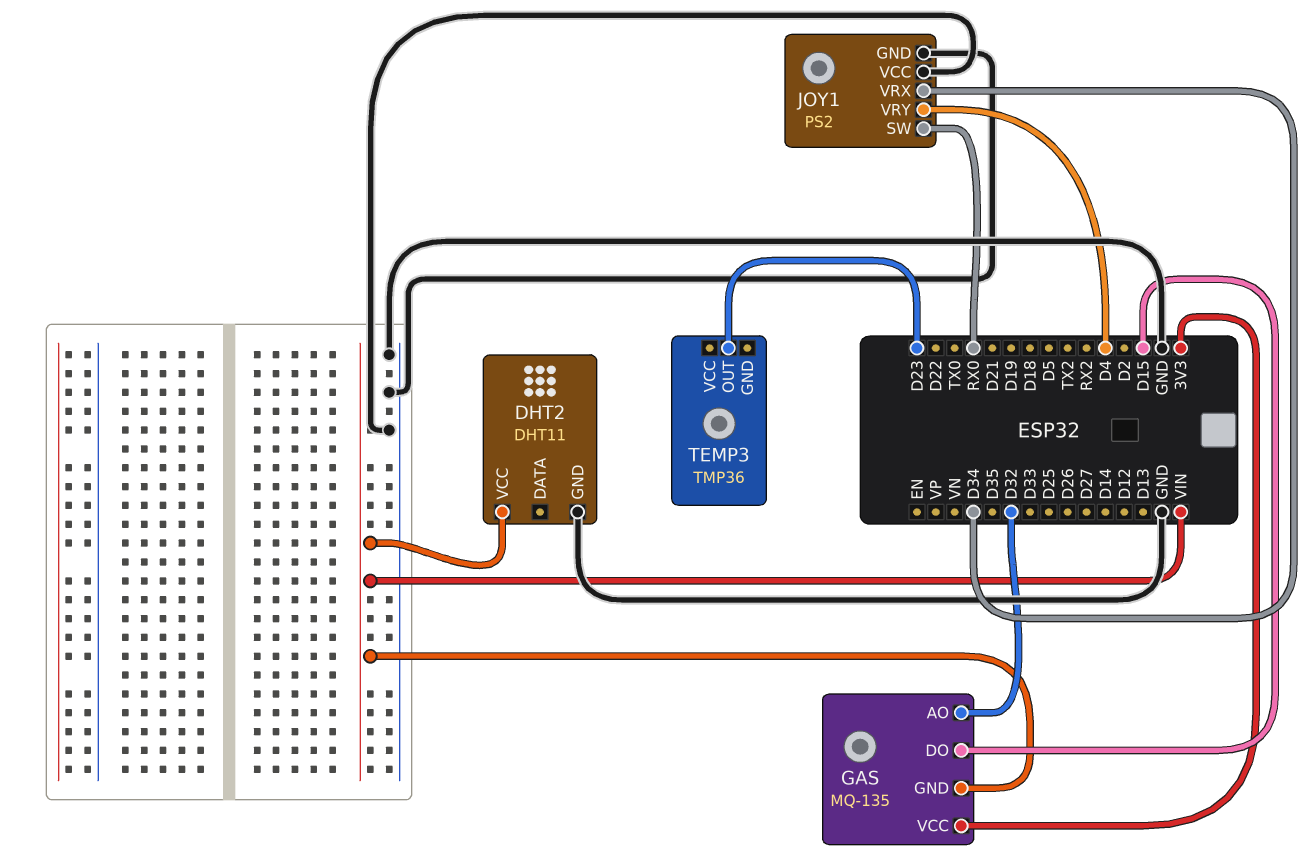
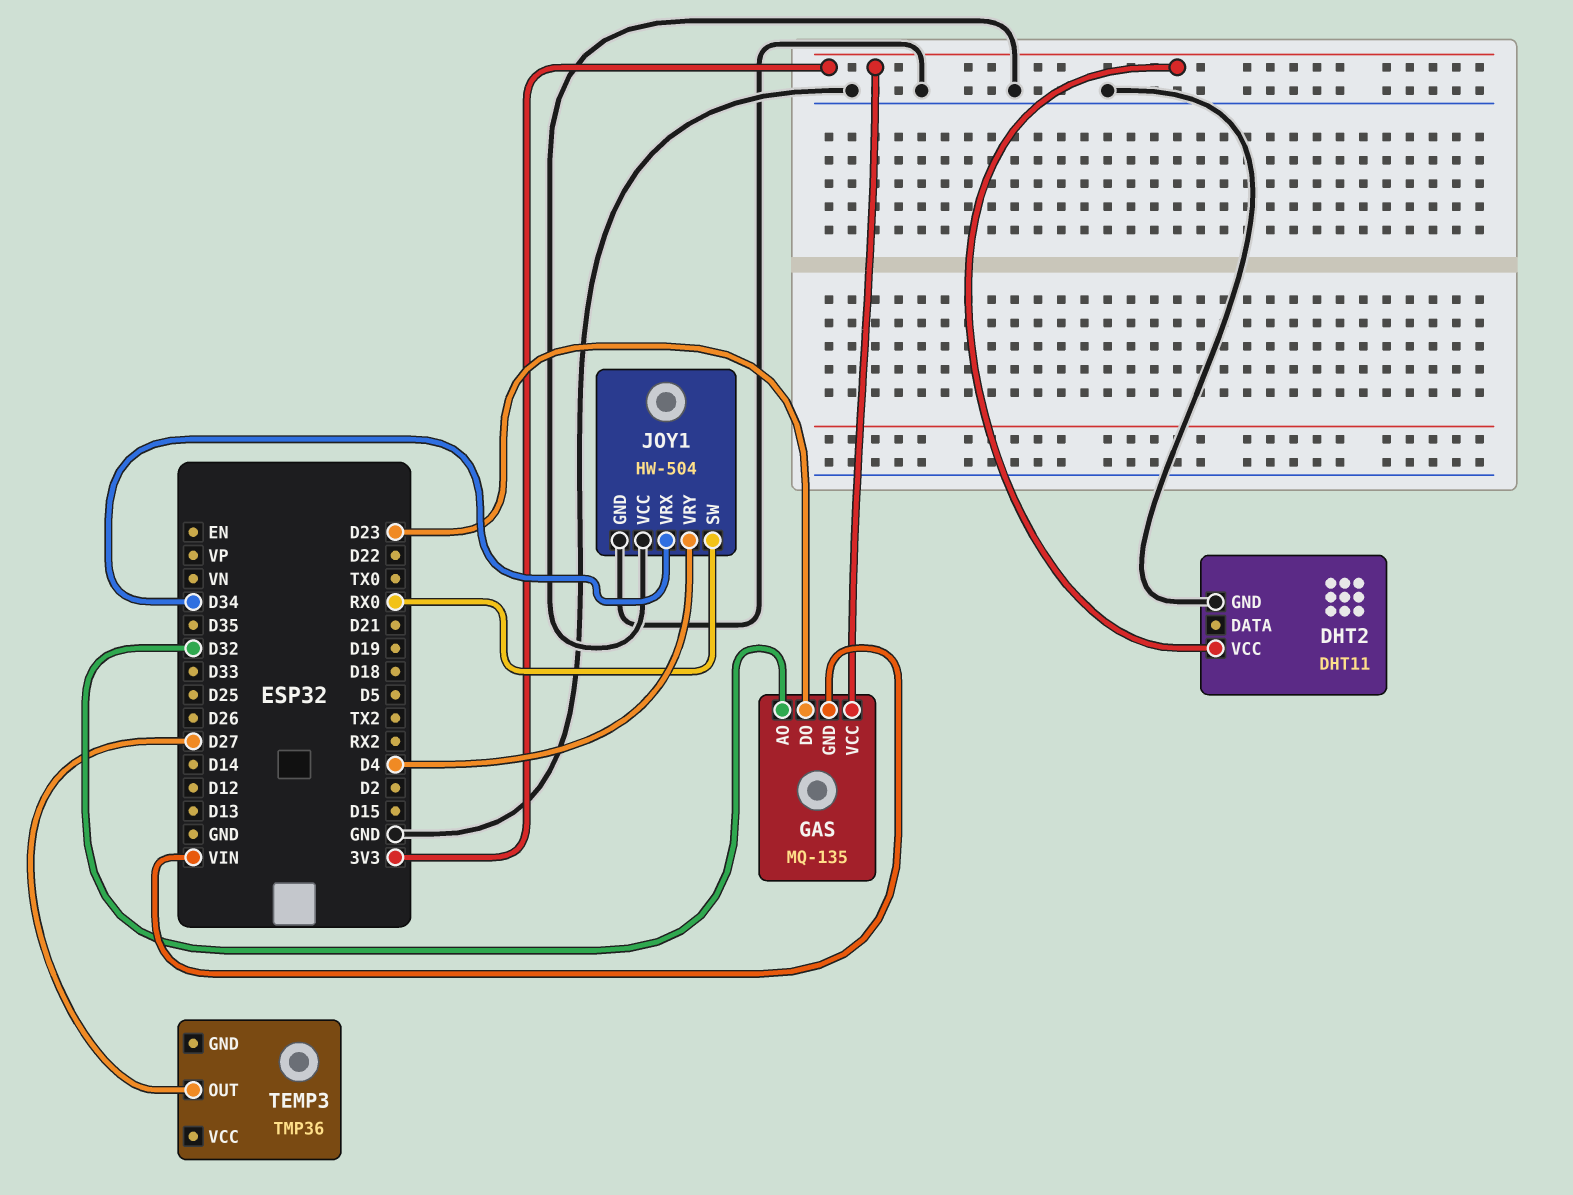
DHT2 pin VCC: VIN -> 3V3
GAS pin DO: D15 -> D23
JOY1: PS2 -> HW-504
TEMP3 pin OUT: D23 -> D27

